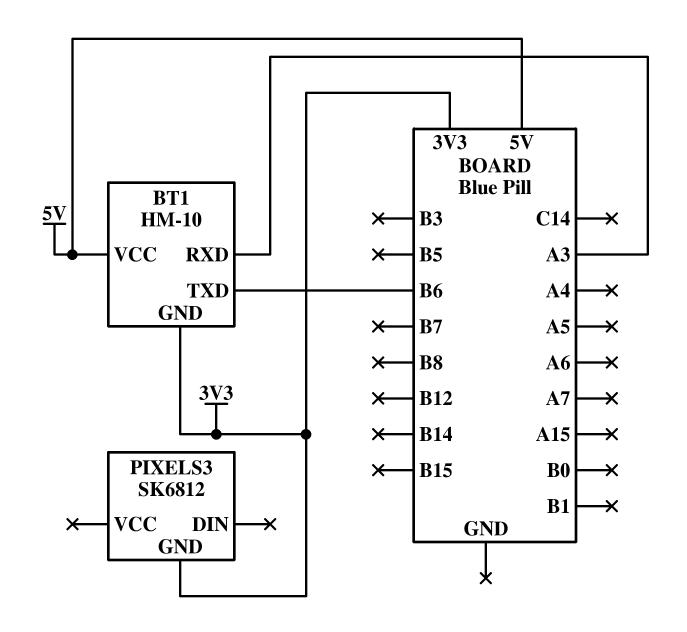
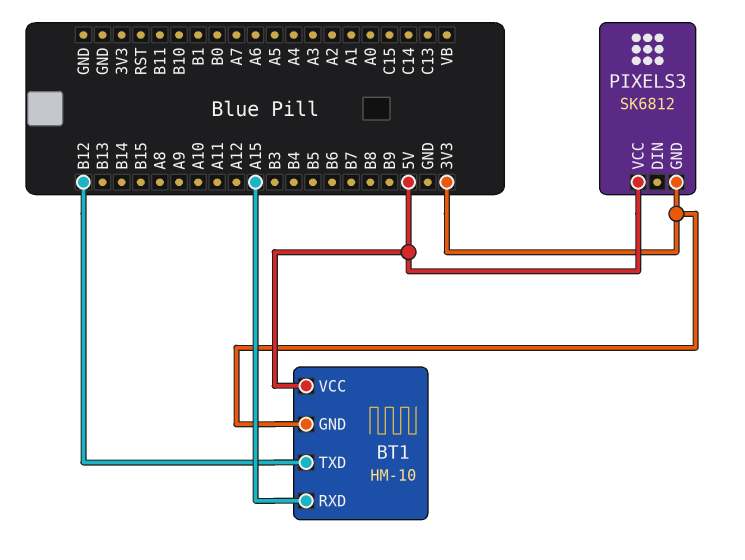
BT1 pin RXD: A3 -> A15
BT1 pin TXD: B6 -> B12
PIXELS3 pin VCC: none -> 5V

